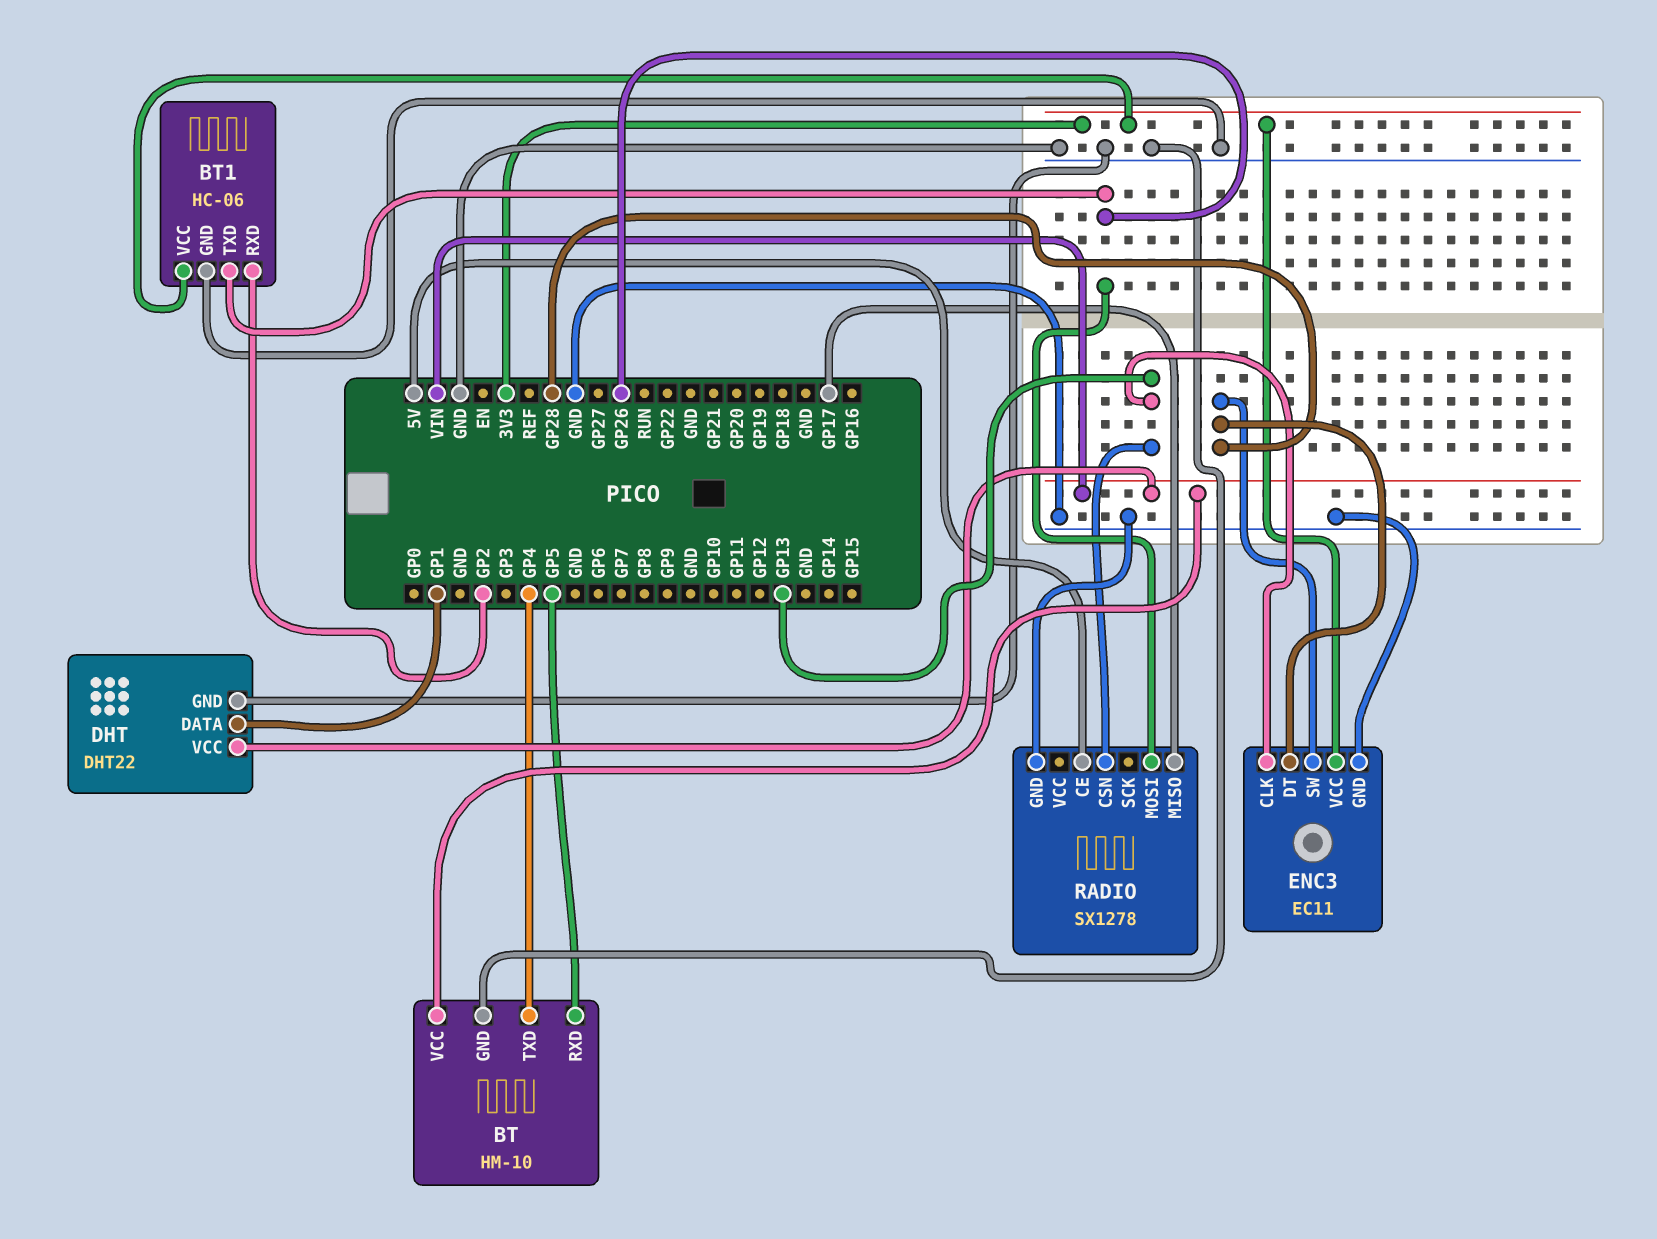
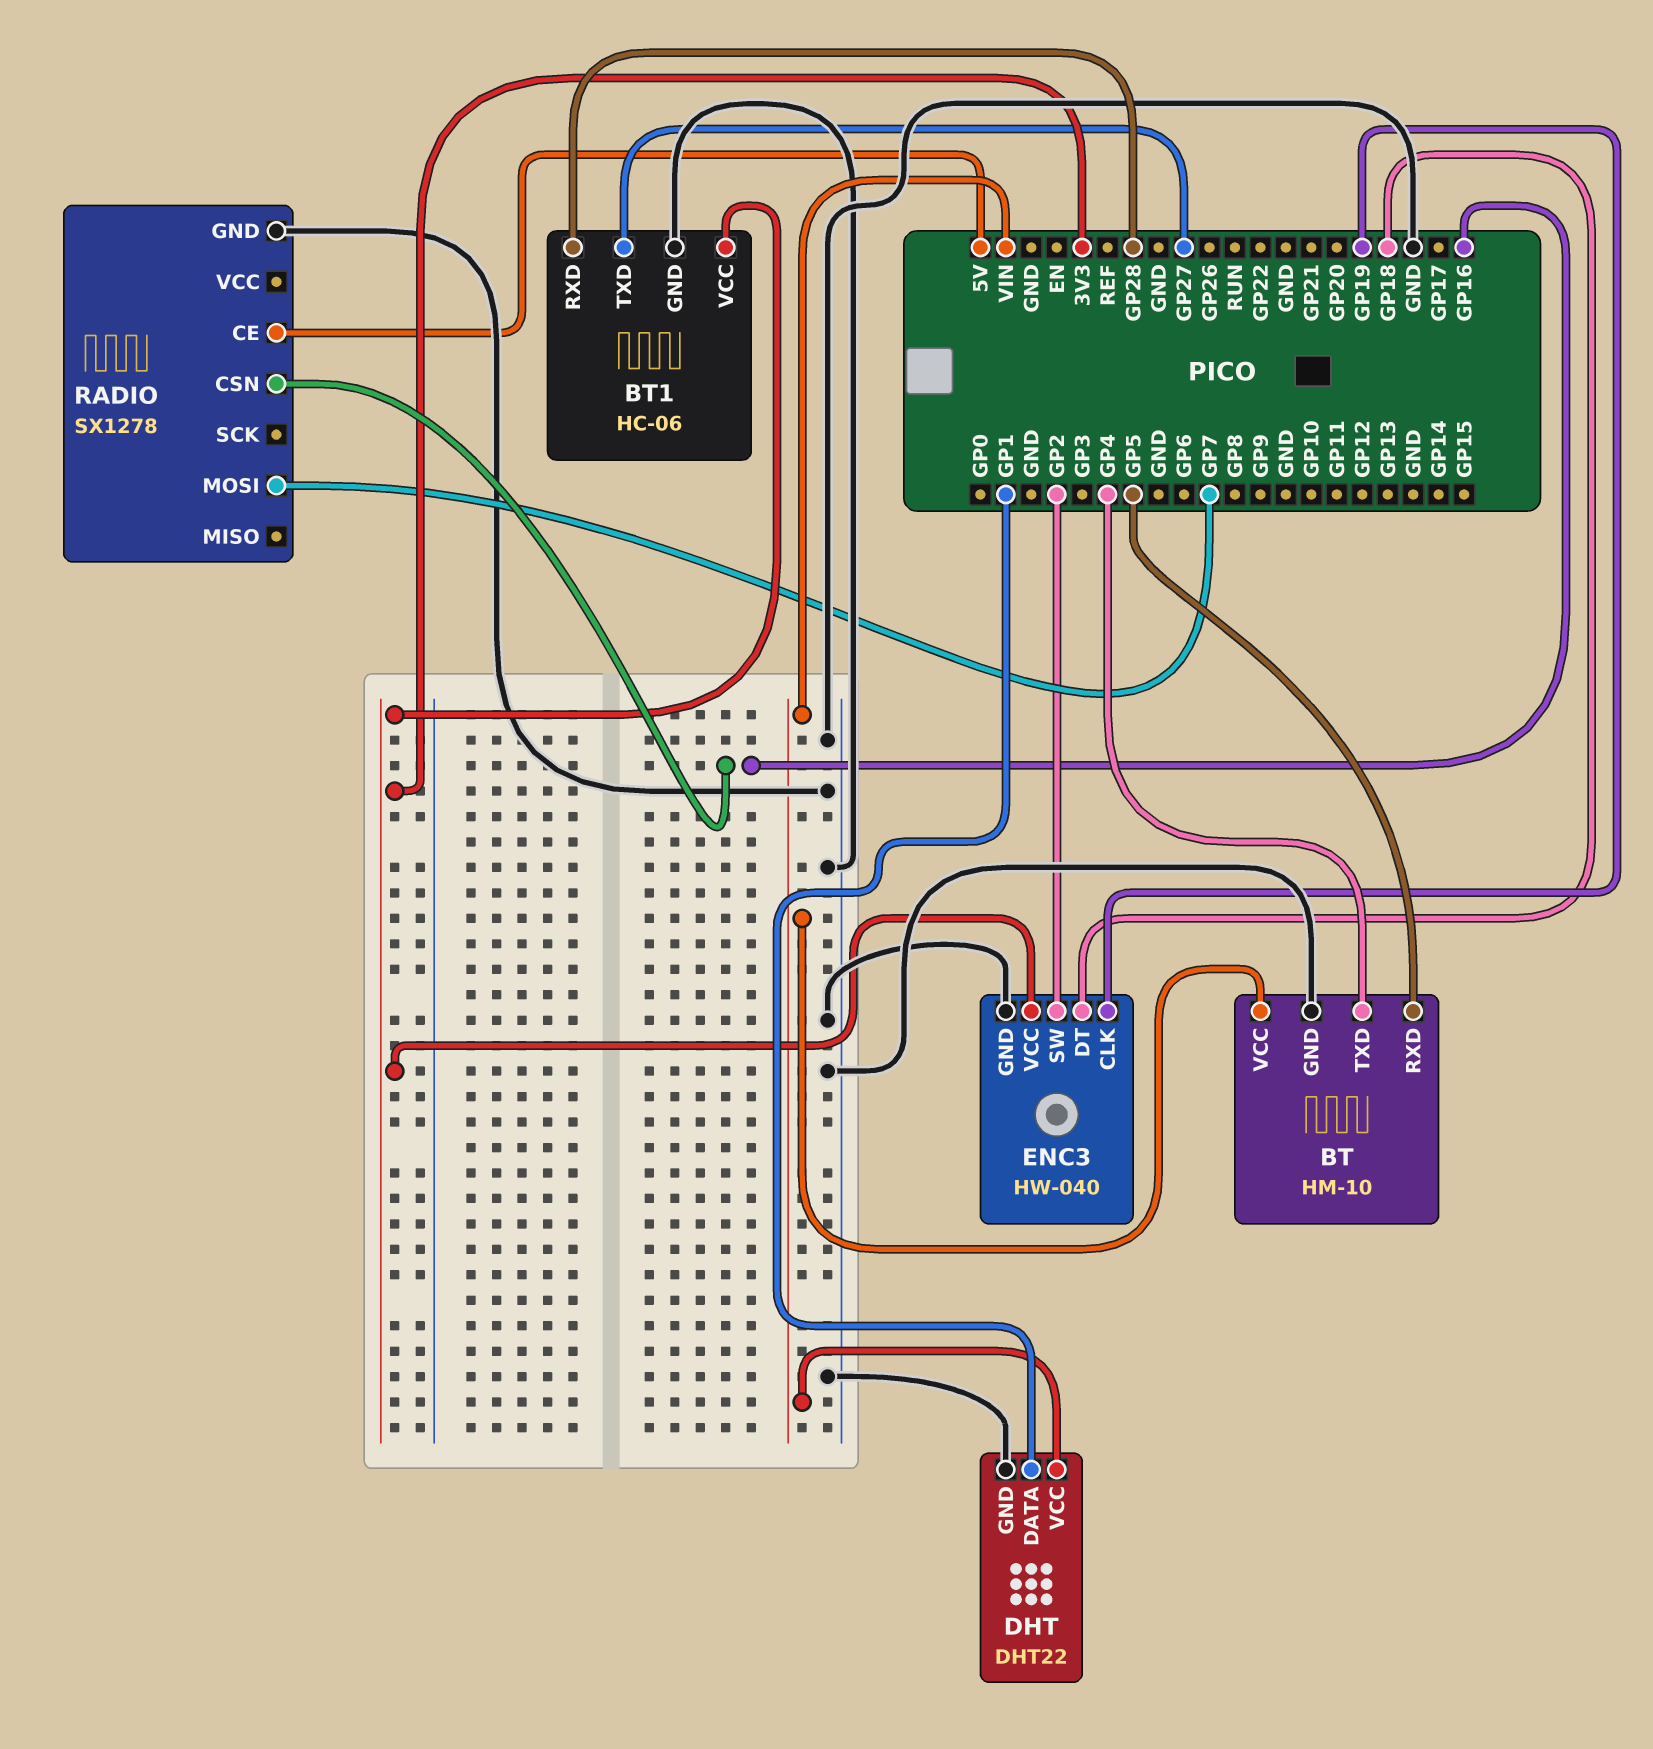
BT1 pin RXD: GP2 -> GP28
BT1 pin TXD: GP26 -> GP27
ENC3: EC11 -> HW-040
ENC3 pin CLK: GP13 -> GP19
ENC3 pin DT: GP28 -> GP18
ENC3 pin SW: GP28 -> GP2
RADIO pin CSN: GP13 -> GP16
RADIO pin MISO: GP17 -> none
RADIO pin MOSI: GP26 -> GP7

